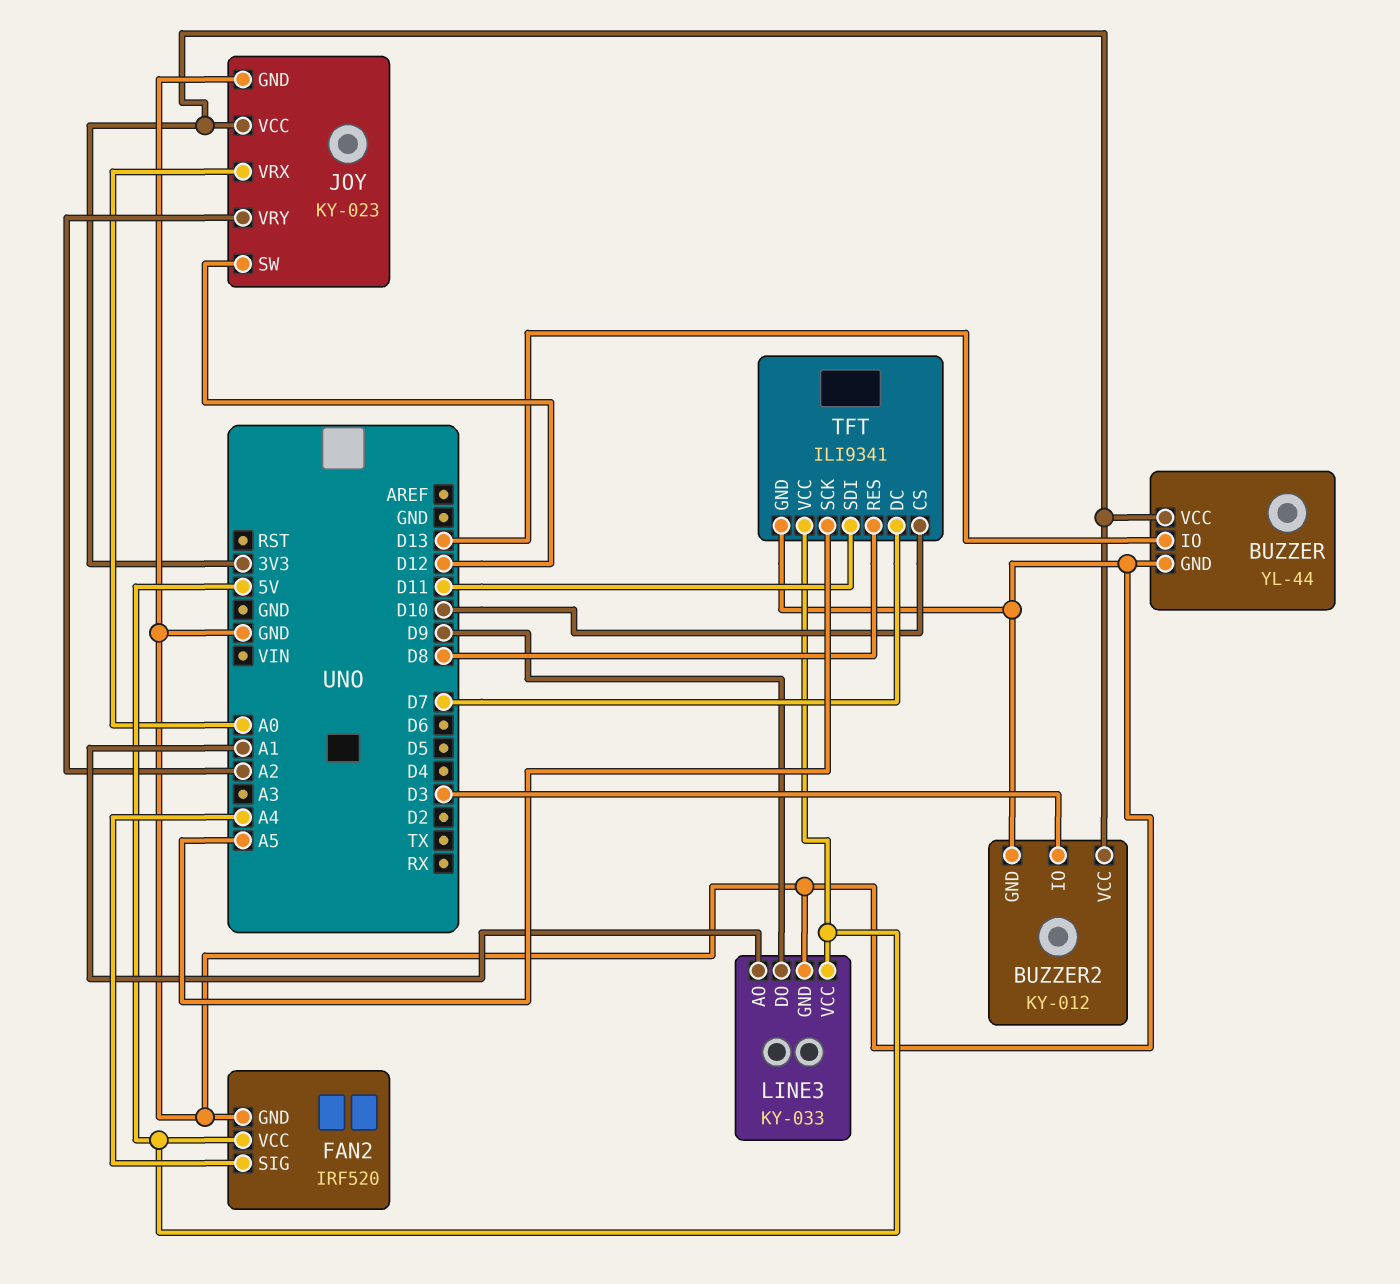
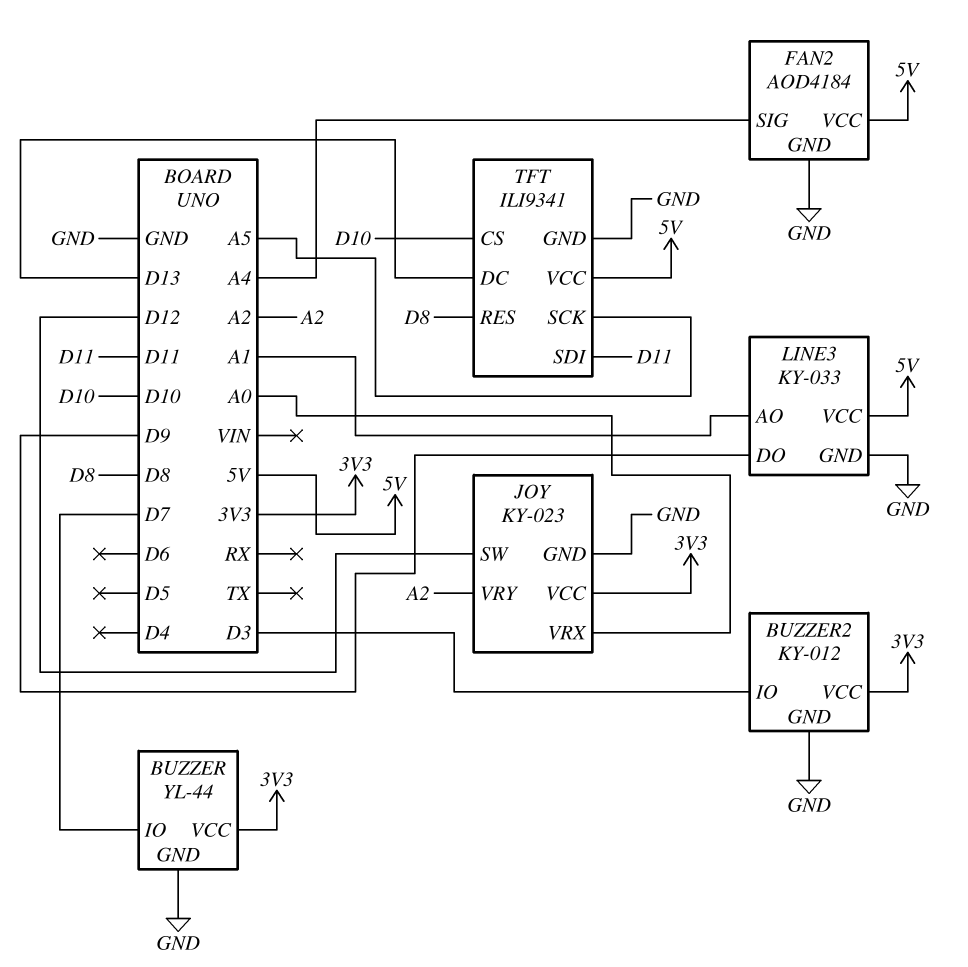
BUZZER pin IO: D13 -> D7
FAN2: IRF520 -> AOD4184
TFT pin DC: D7 -> D13

